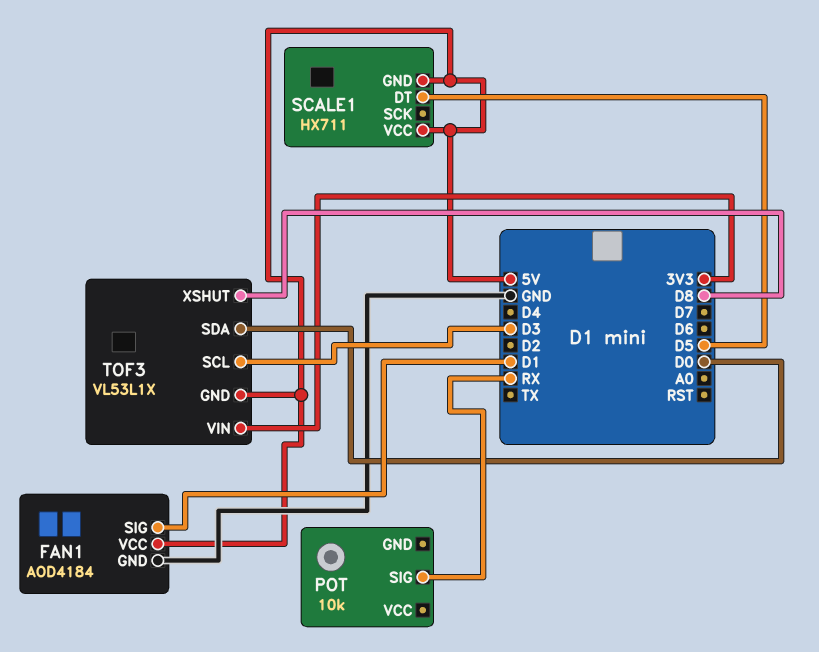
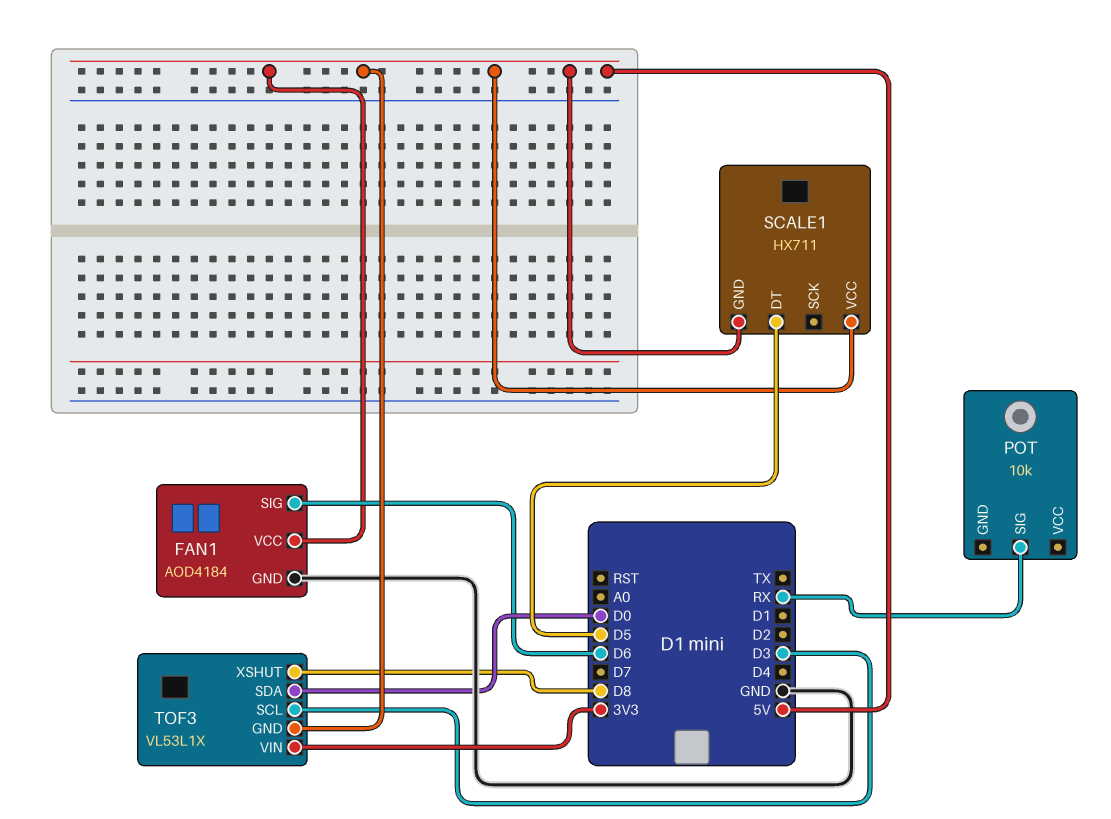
FAN1 pin SIG: D1 -> D6

